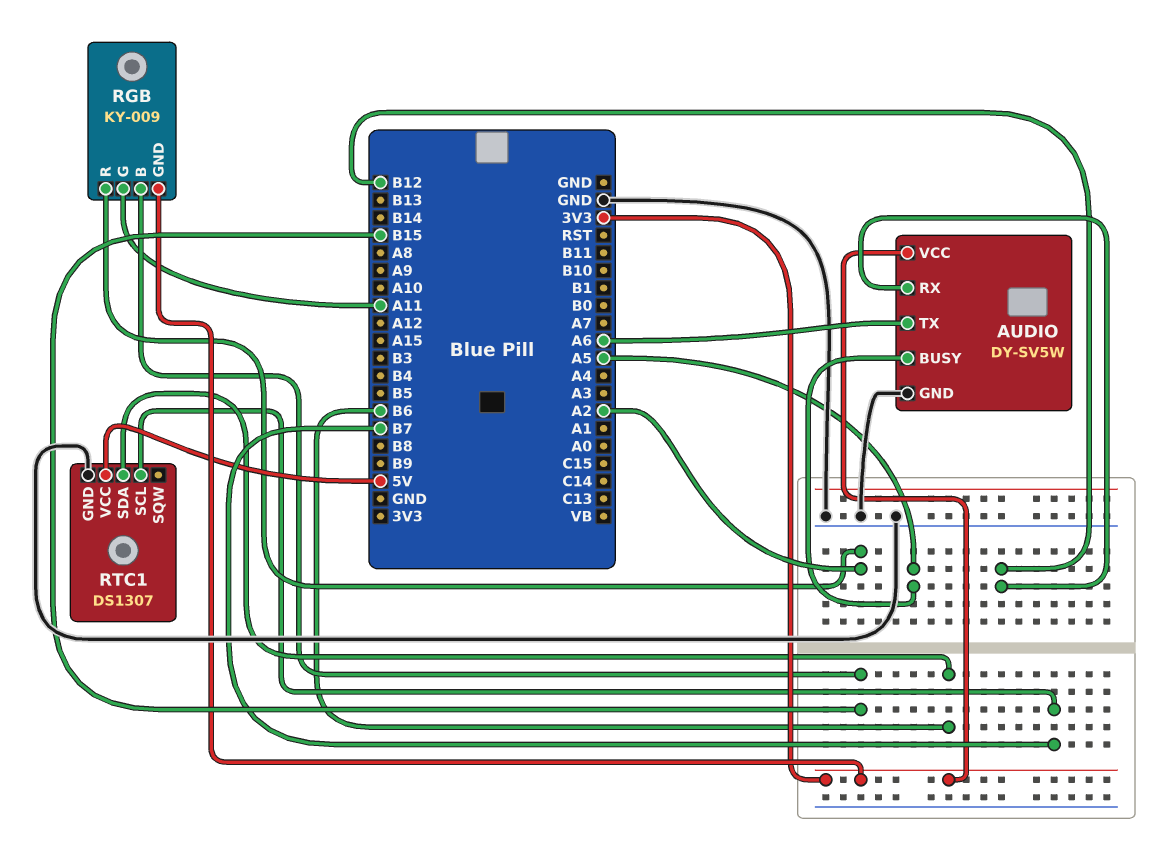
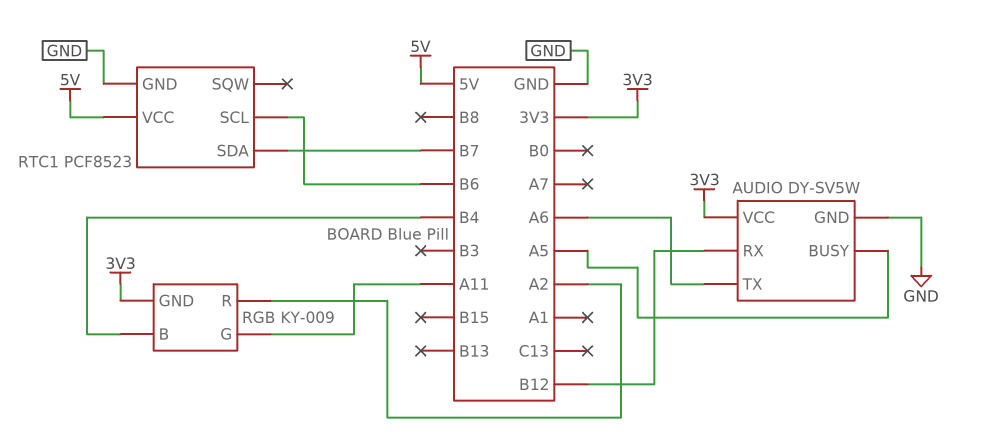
RGB pin B: B15 -> B4
RTC1: DS1307 -> PCF8523
RTC1 pin SCL: B7 -> B6
RTC1 pin SDA: B6 -> B7

